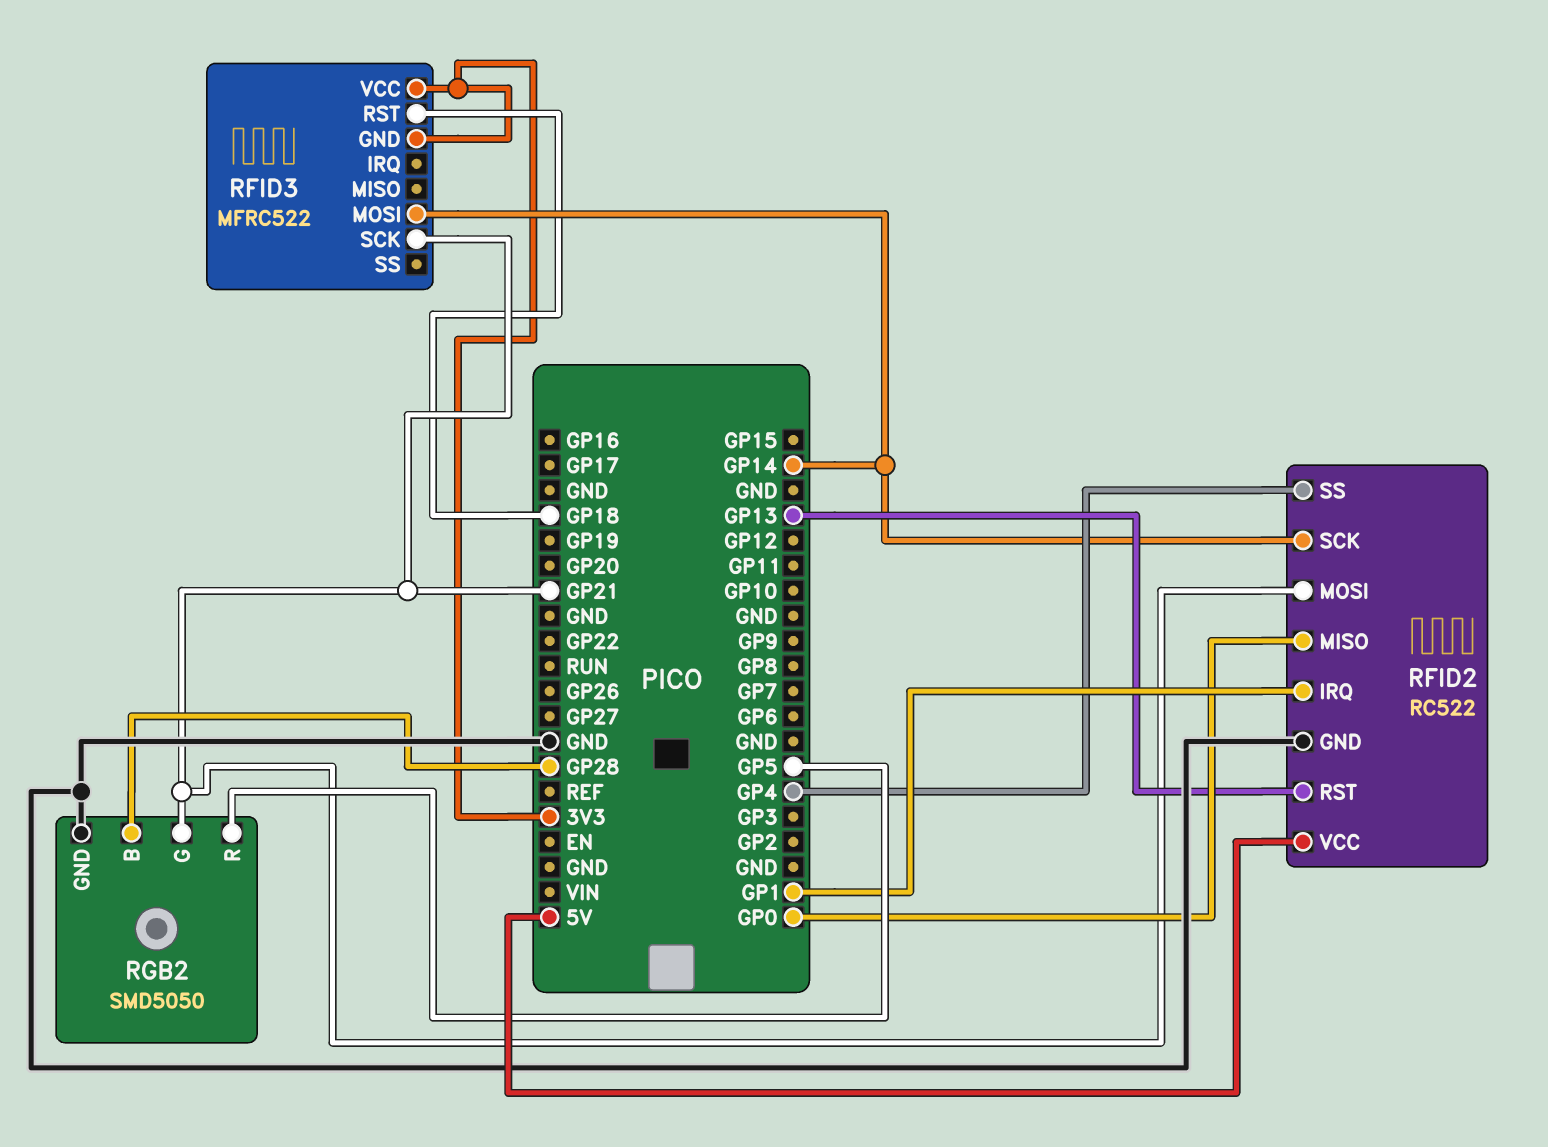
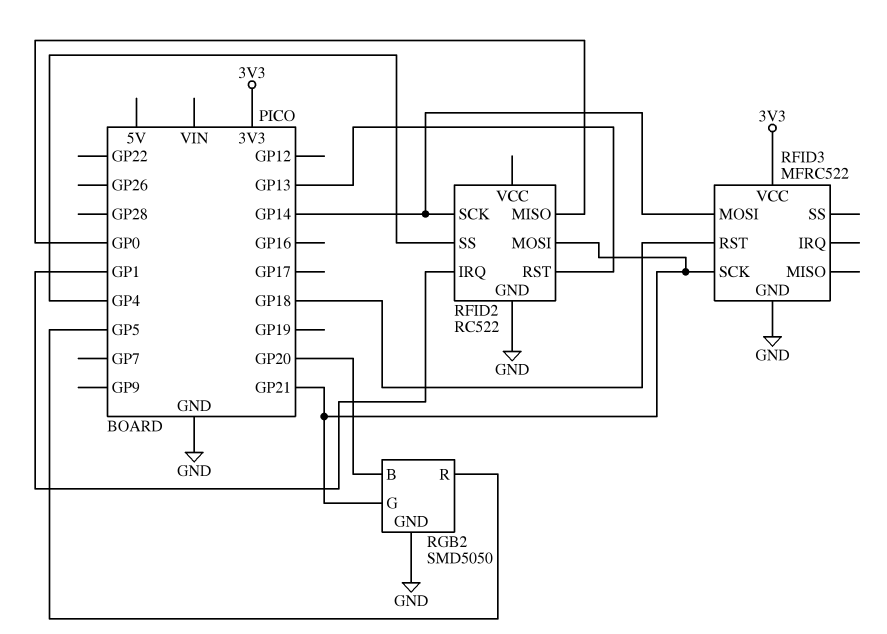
RFID2 pin VCC: 5V -> none
RFID3 pin GND: 3V3 -> GND
RGB2 pin B: GP28 -> GP20

